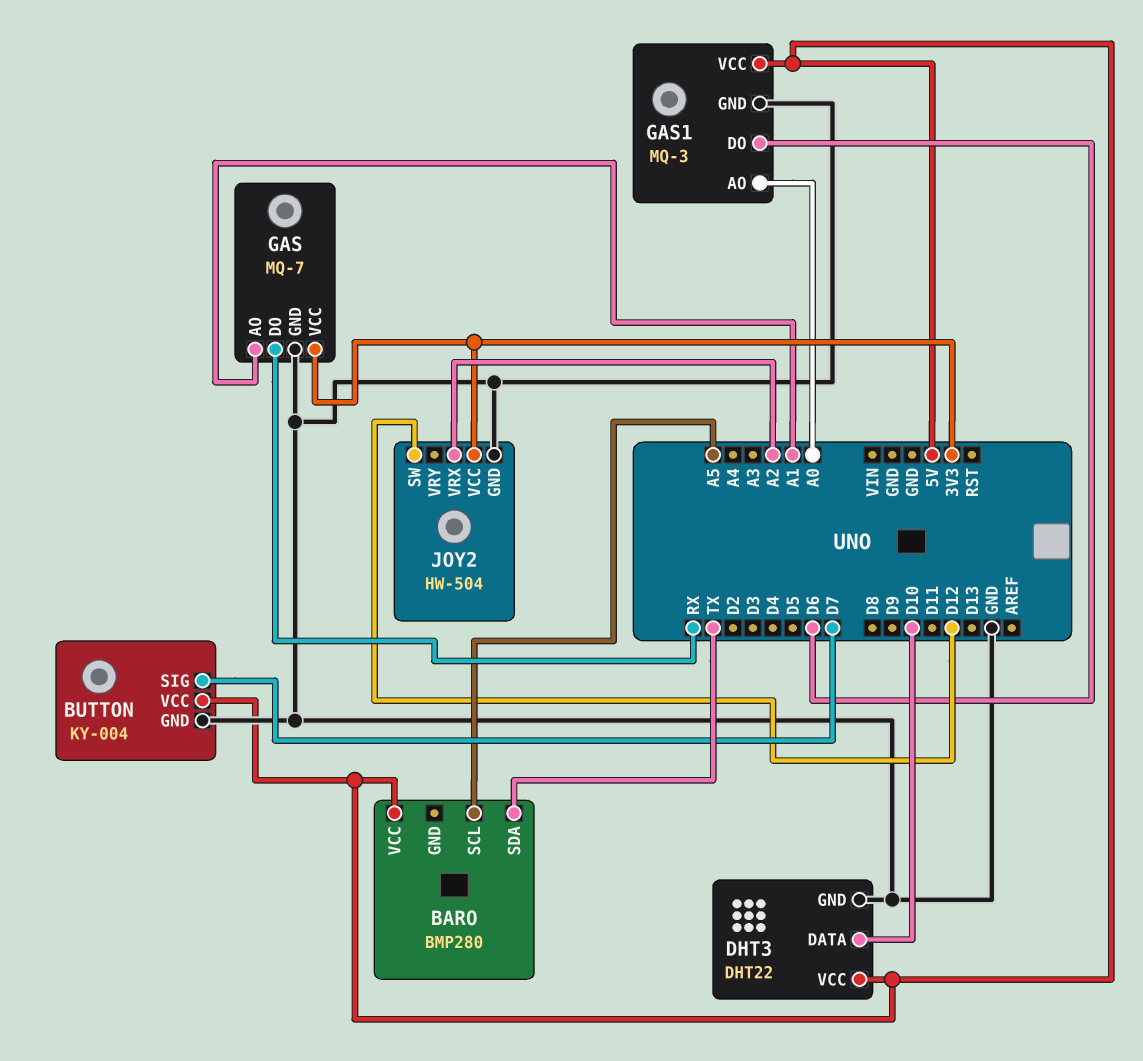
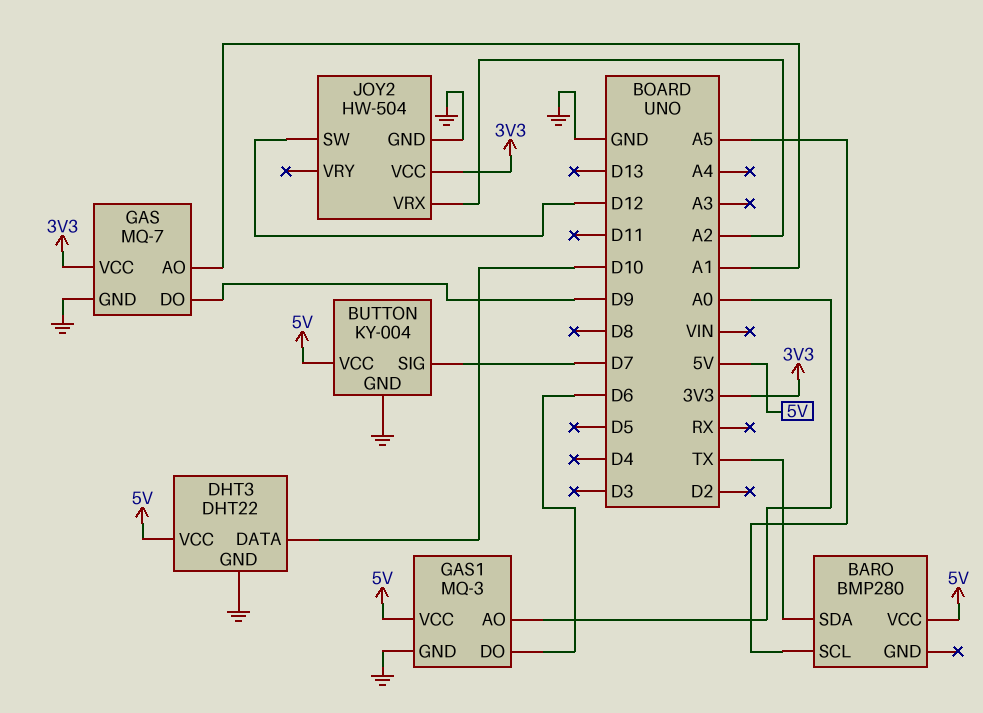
GAS pin DO: RX -> D9

